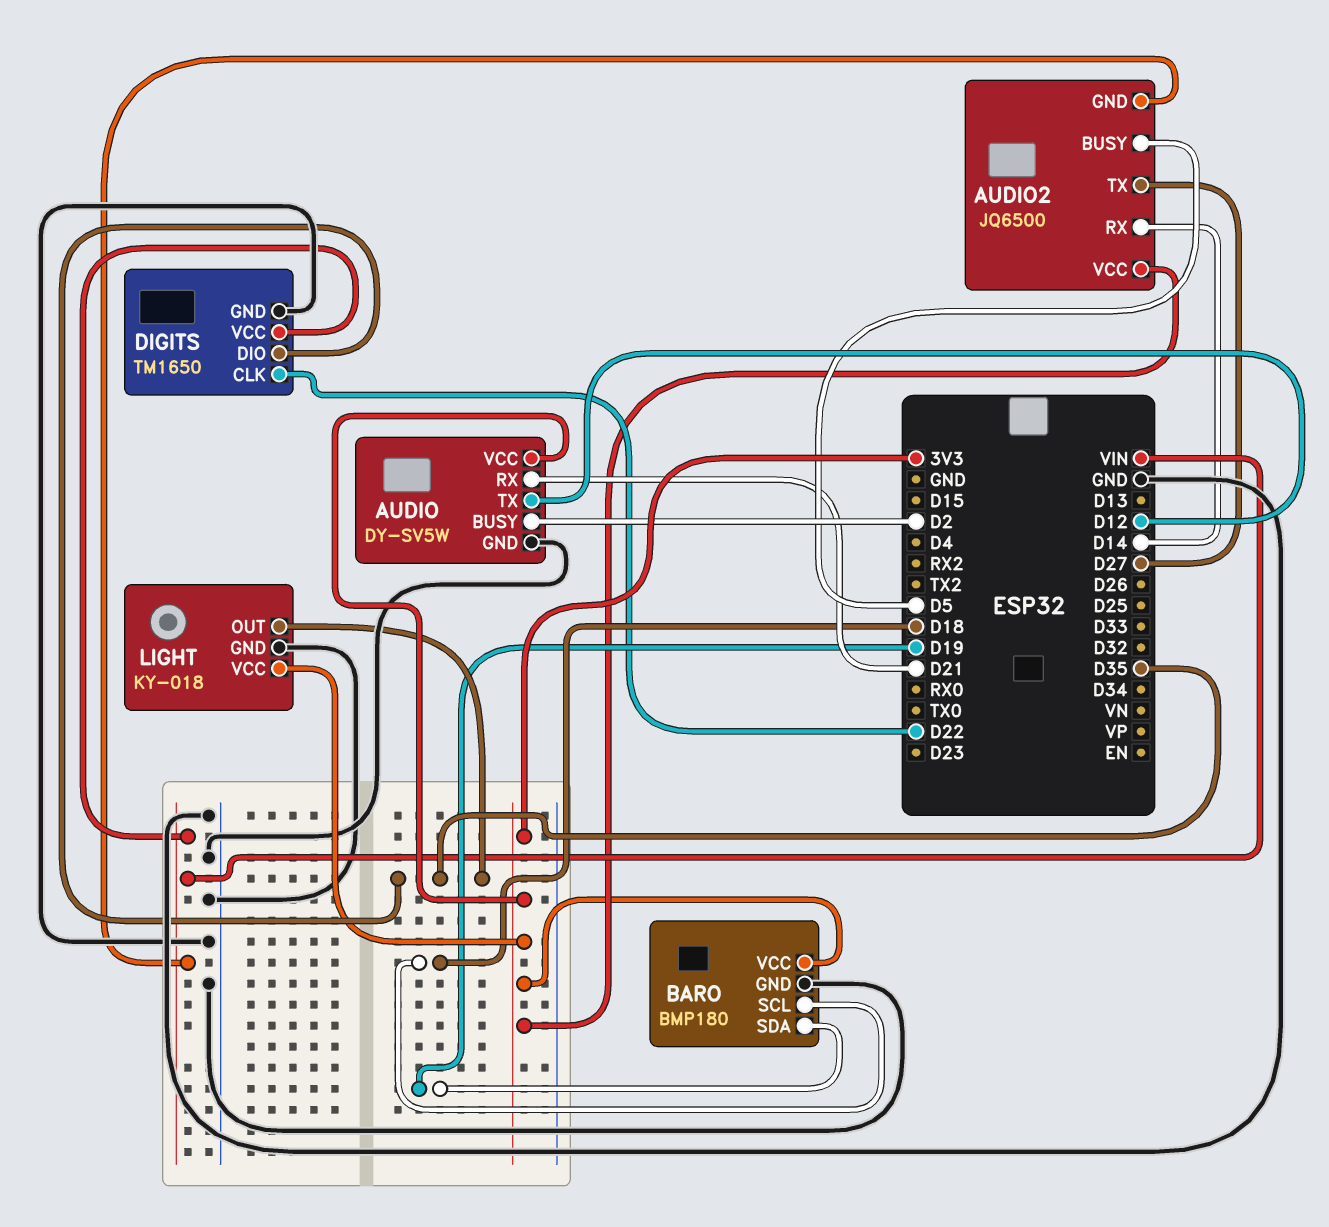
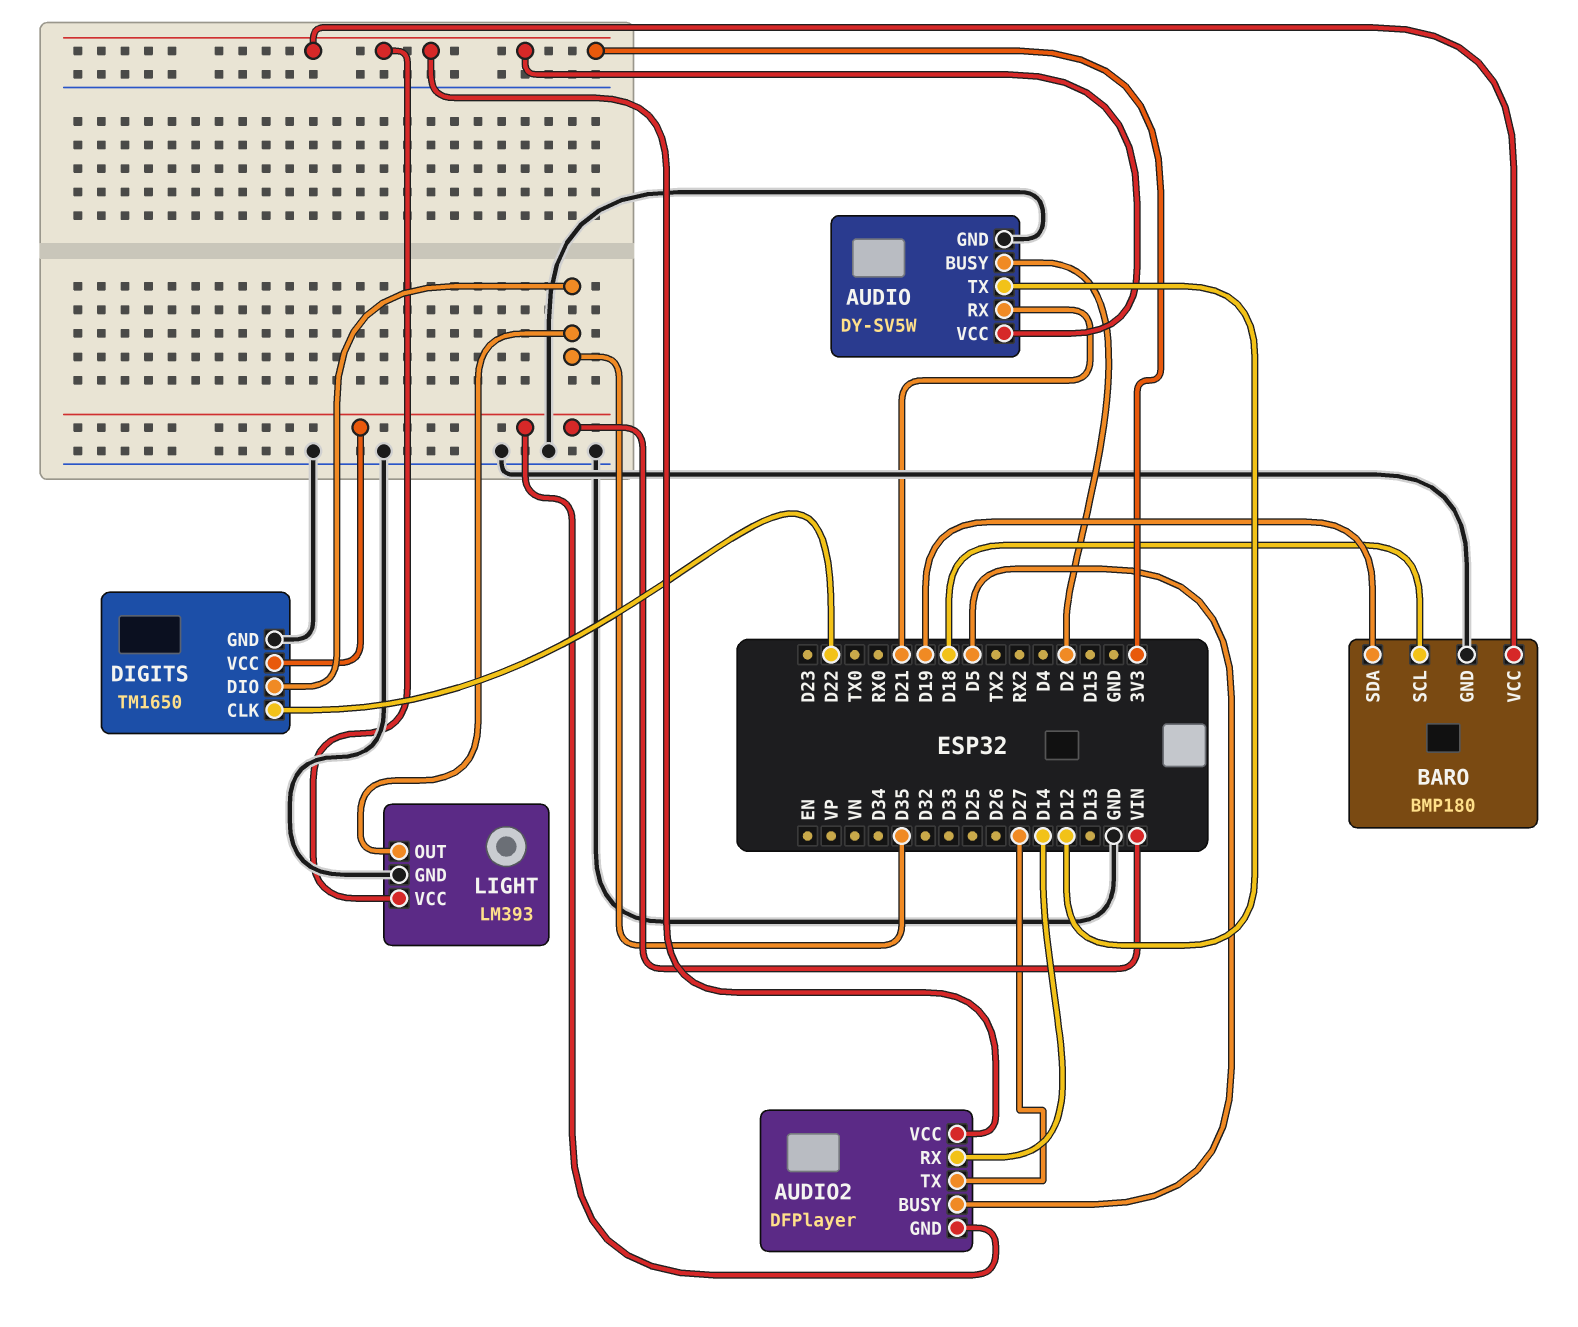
AUDIO2: JQ6500 -> DFPlayer
LIGHT: KY-018 -> LM393

